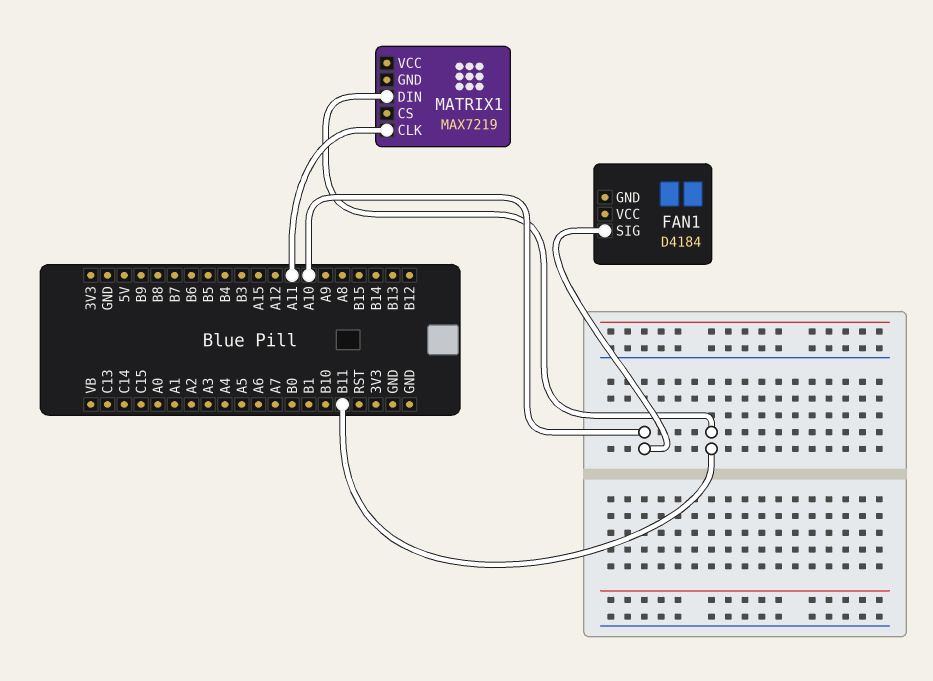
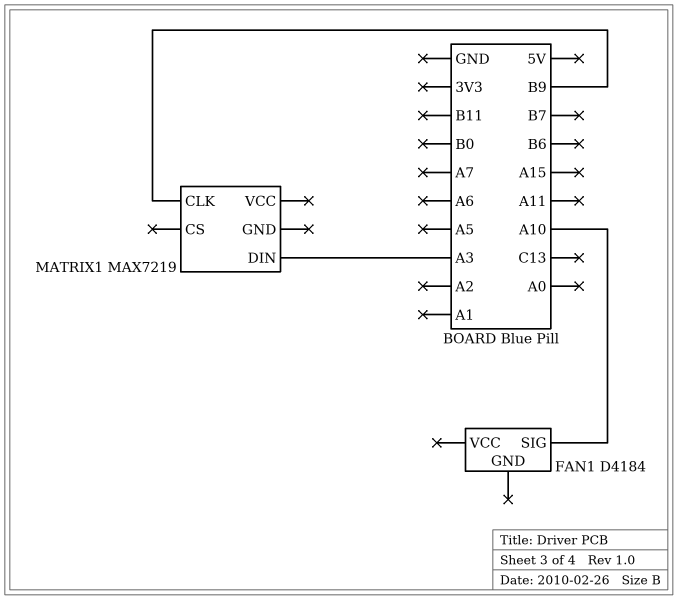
MATRIX1 pin CLK: A11 -> B9
MATRIX1 pin DIN: B11 -> A3

